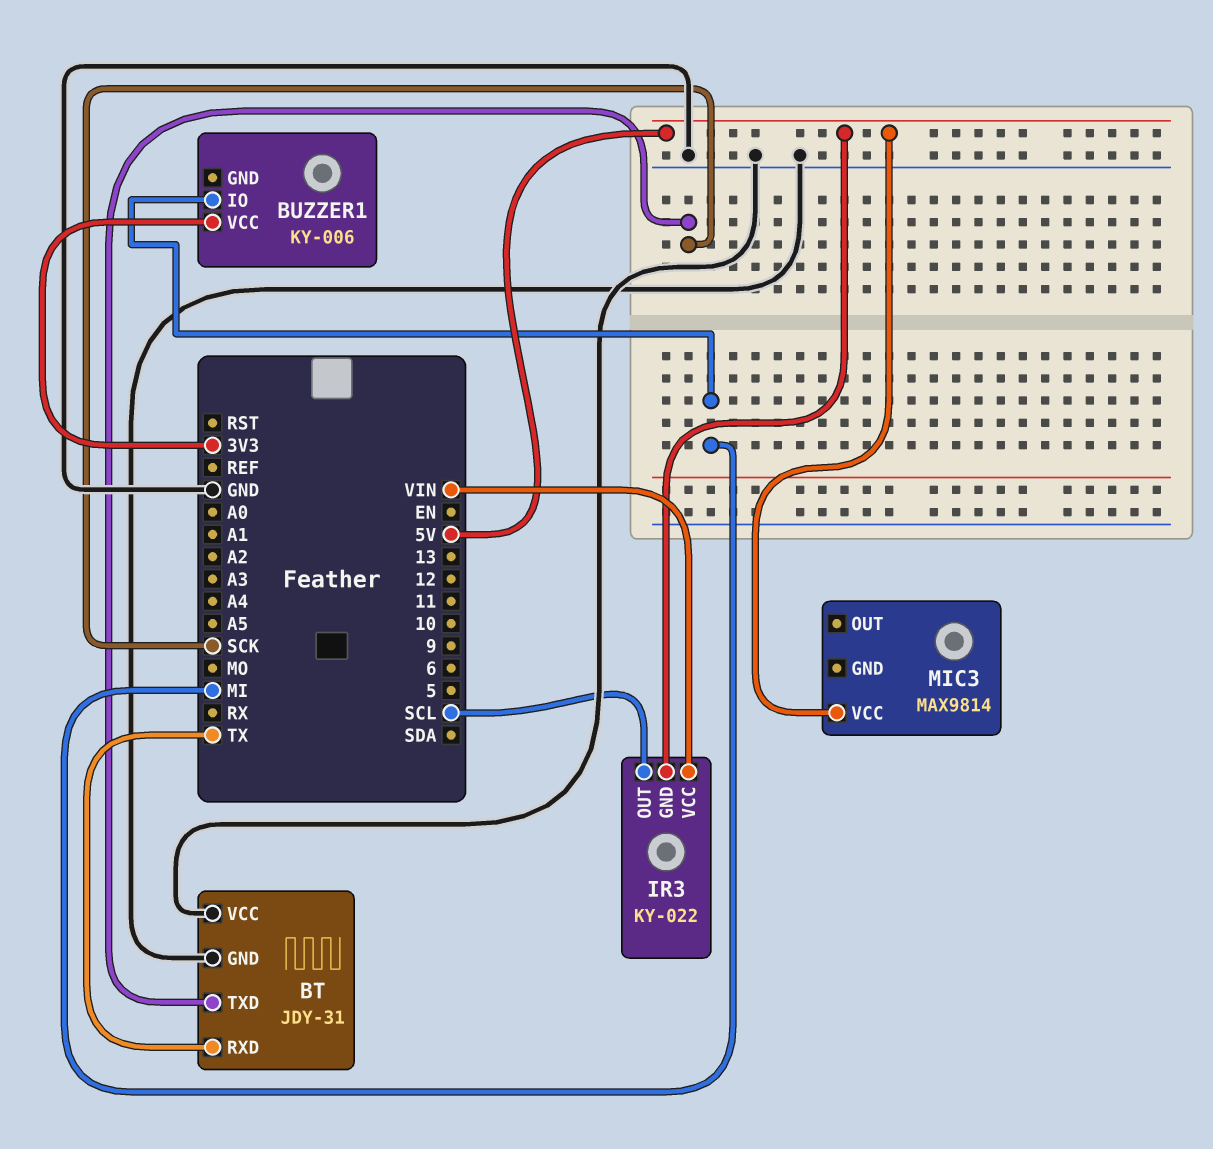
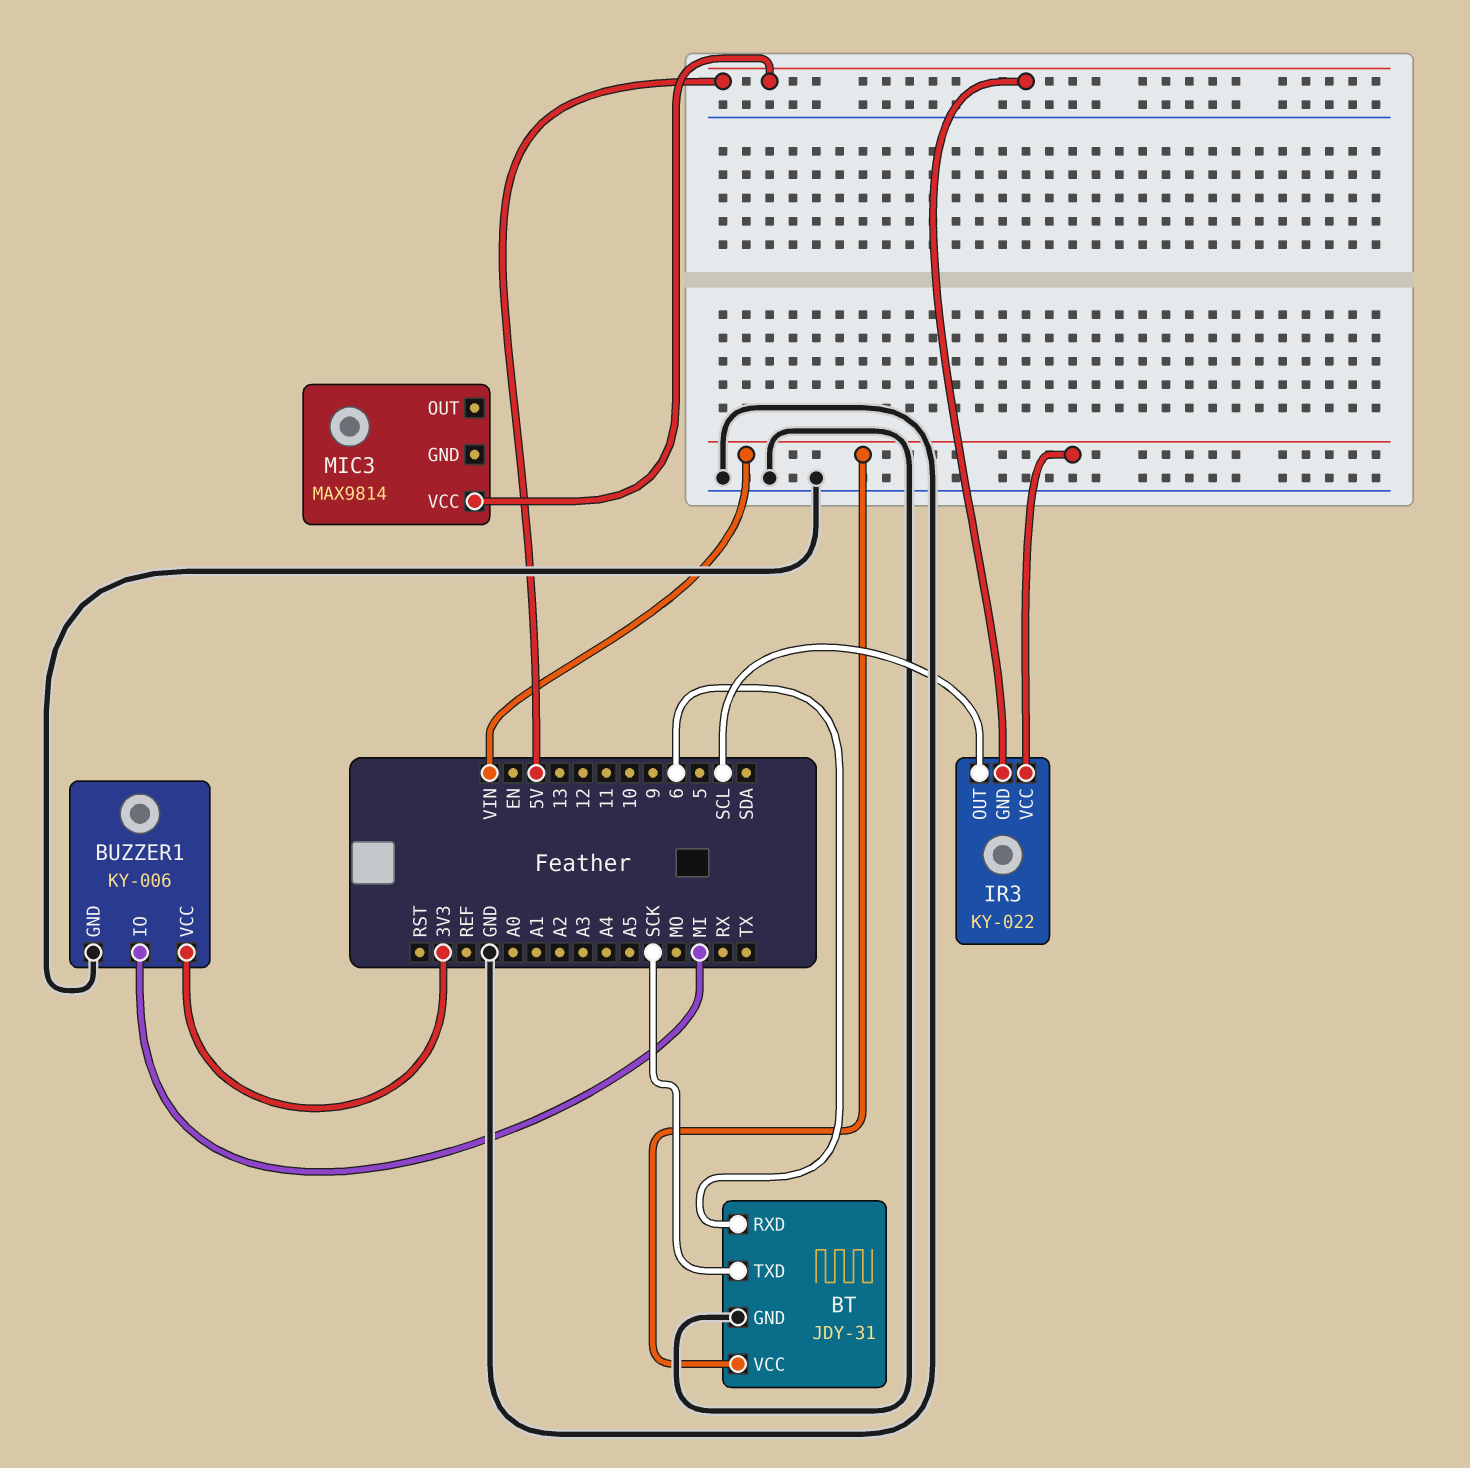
BT pin RXD: TX -> 6
BT pin VCC: GND -> VIN
BUZZER1 pin GND: none -> GND

